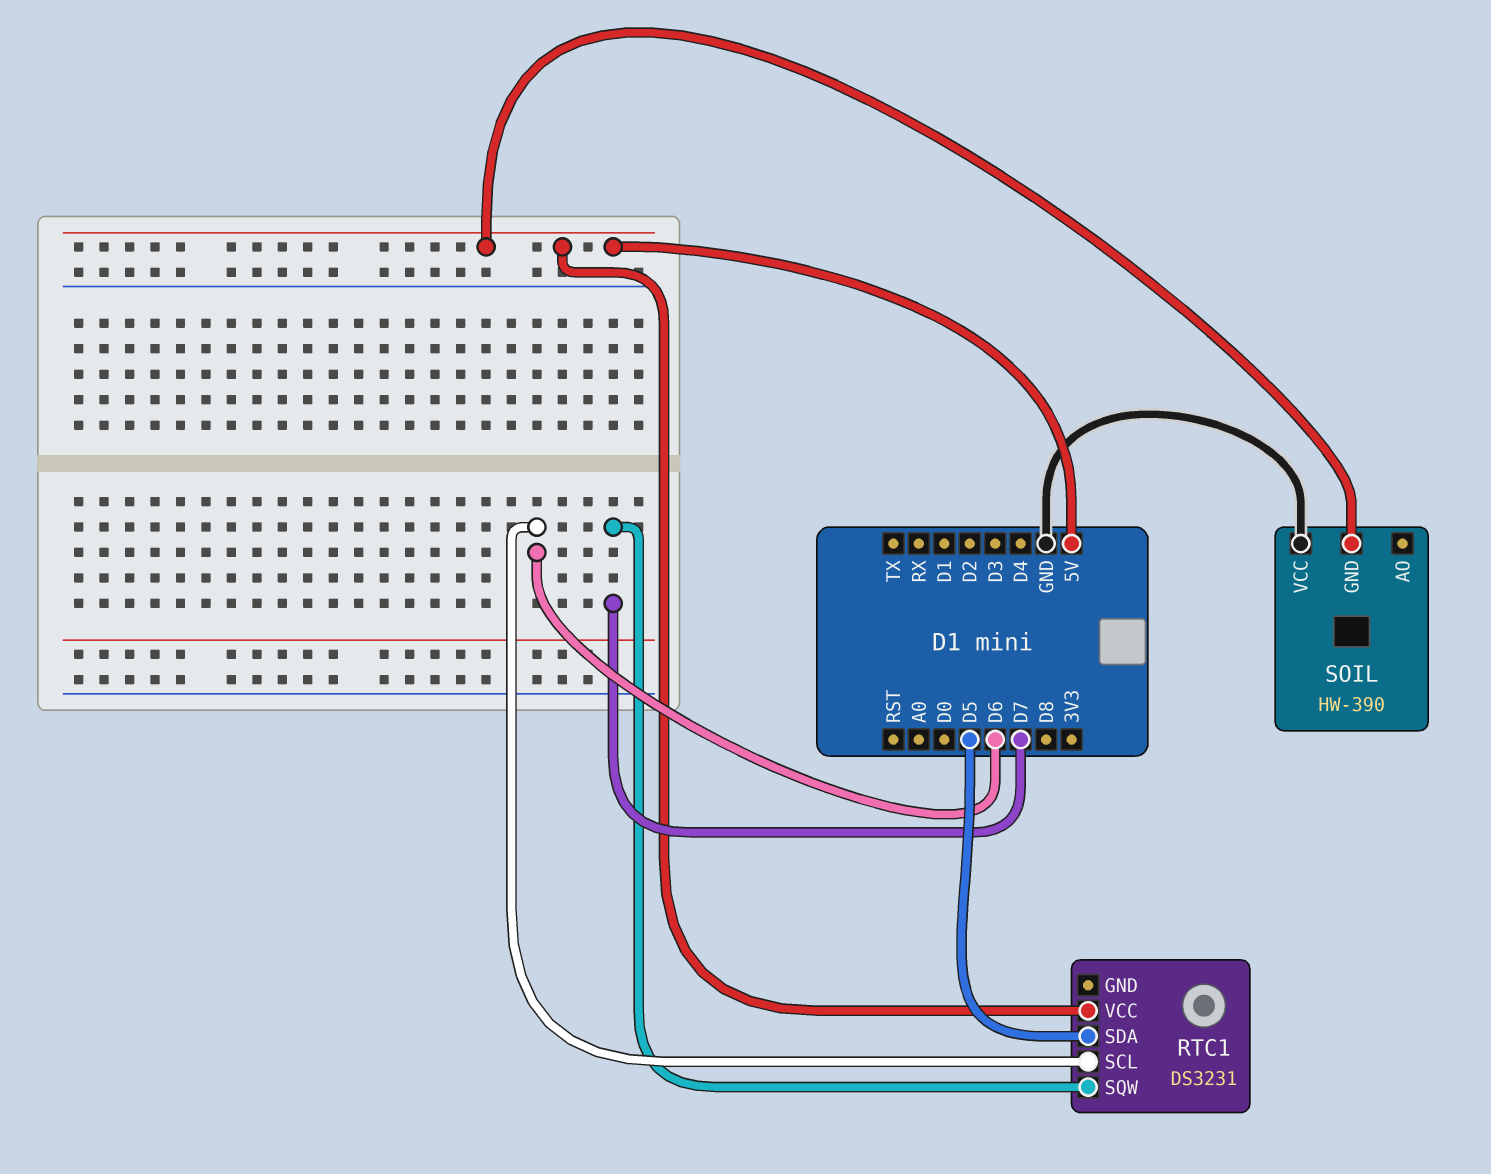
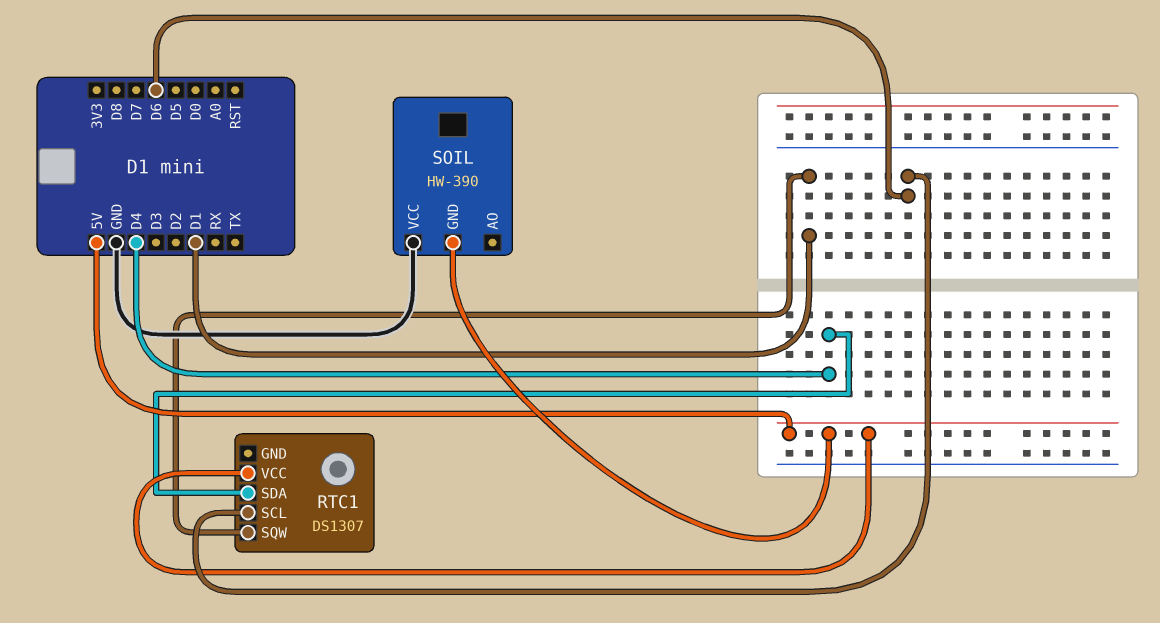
RTC1: DS3231 -> DS1307
RTC1 pin SDA: D5 -> D4
RTC1 pin SQW: D7 -> D1

